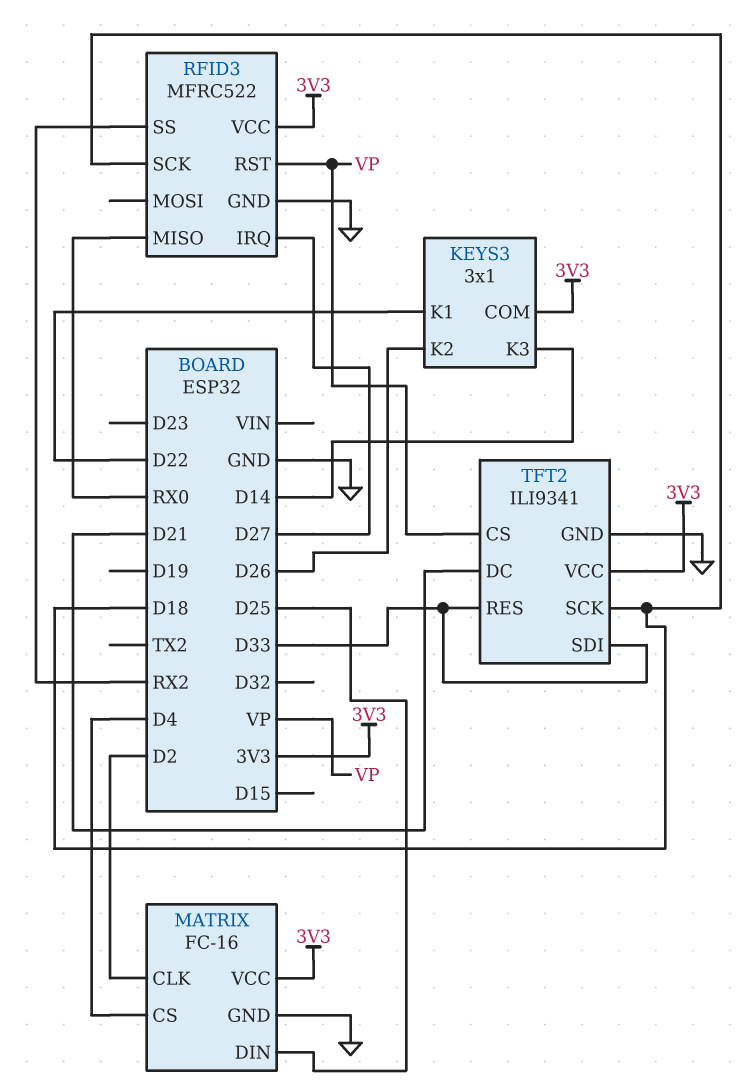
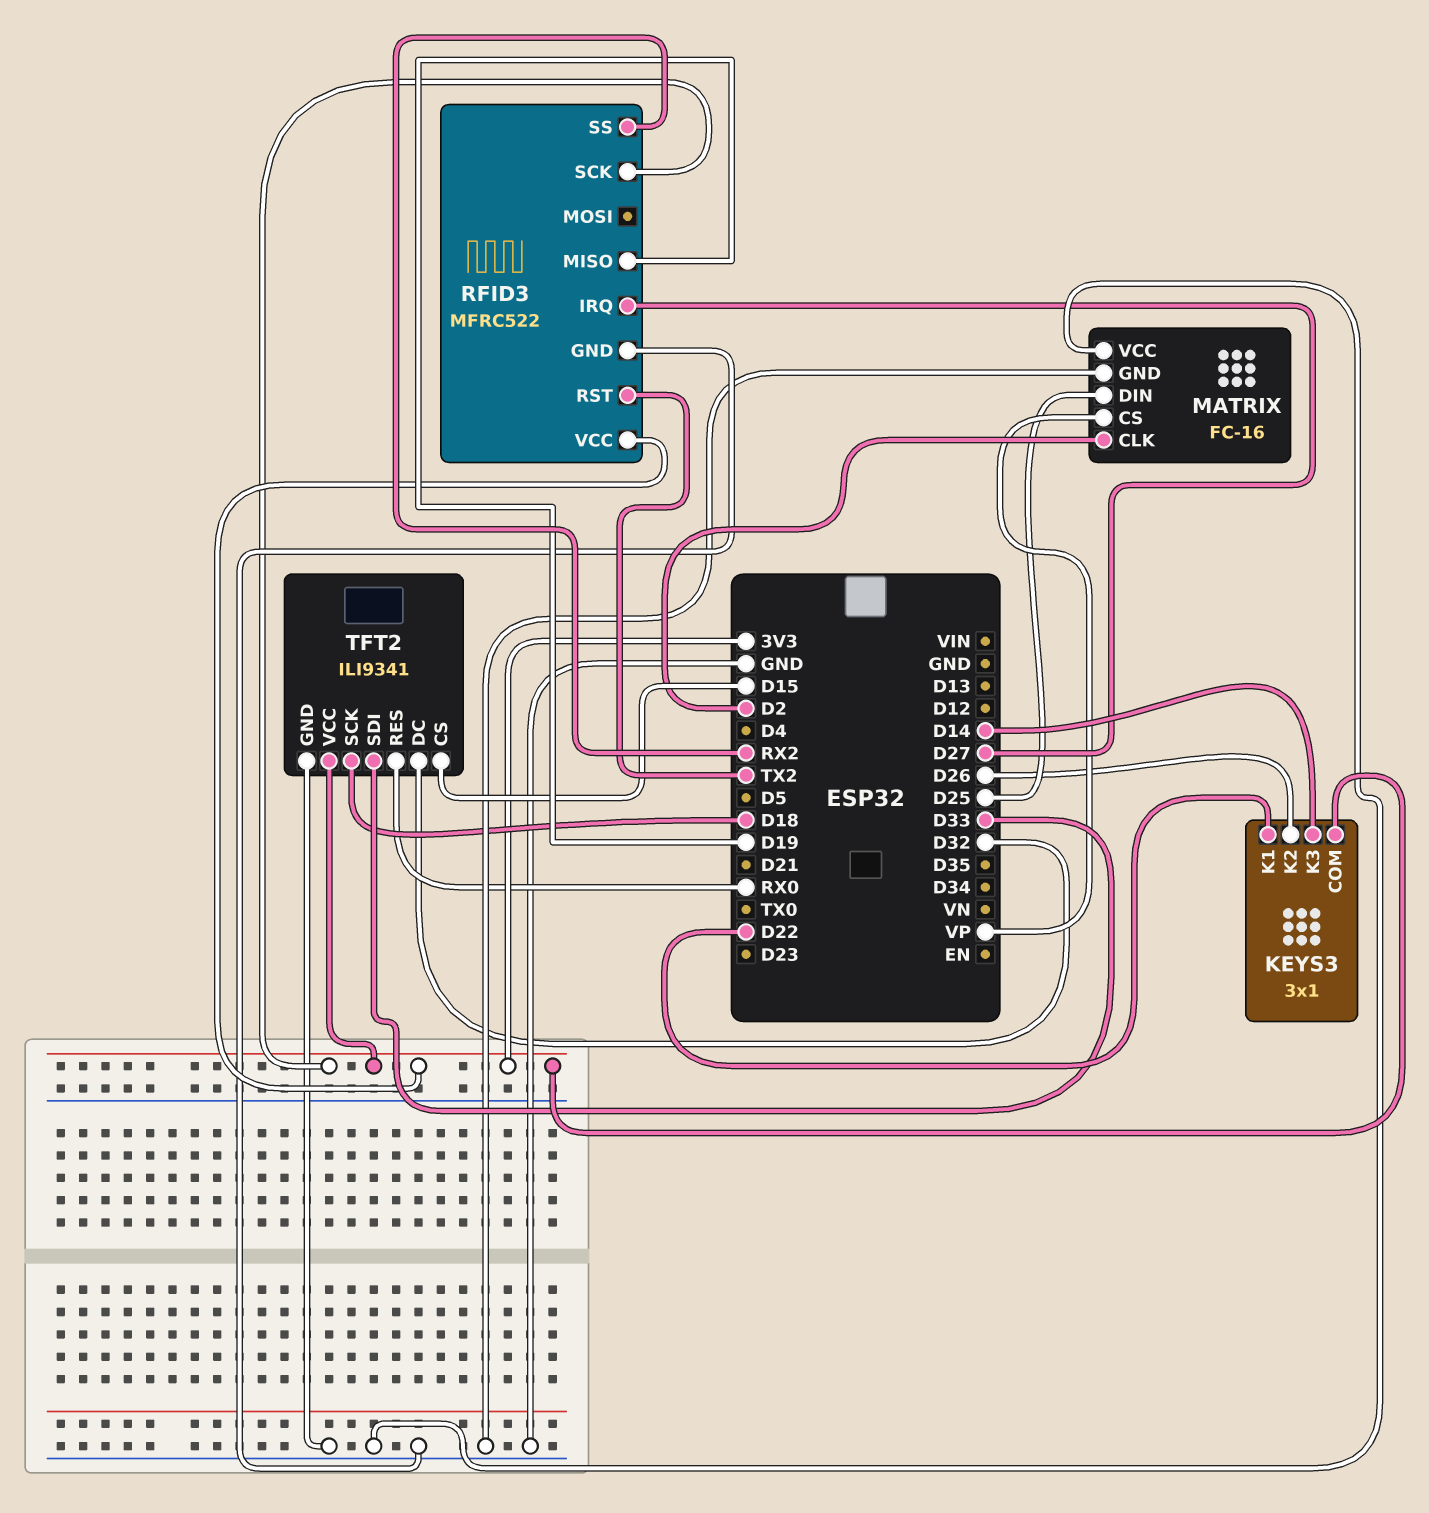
MATRIX pin CS: D4 -> VP
MATRIX pin VCC: 3V3 -> GND
RFID3 pin MISO: RX0 -> D19
RFID3 pin RST: VP -> TX2
RFID3 pin SCK: D18 -> 3V3
TFT2 pin CS: VP -> D15
TFT2 pin DC: D21 -> D32
TFT2 pin RES: D33 -> RX0

